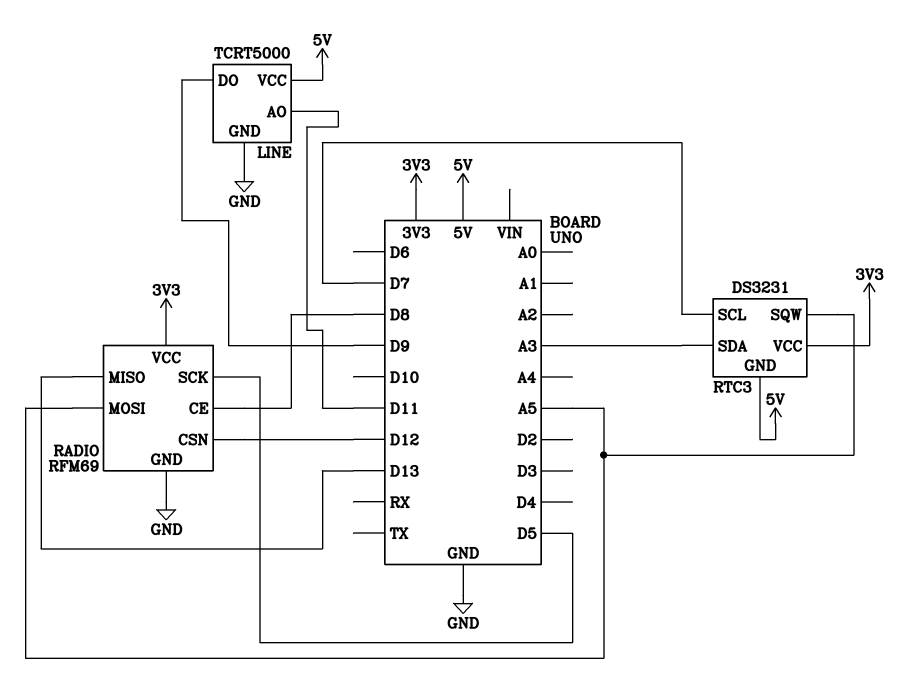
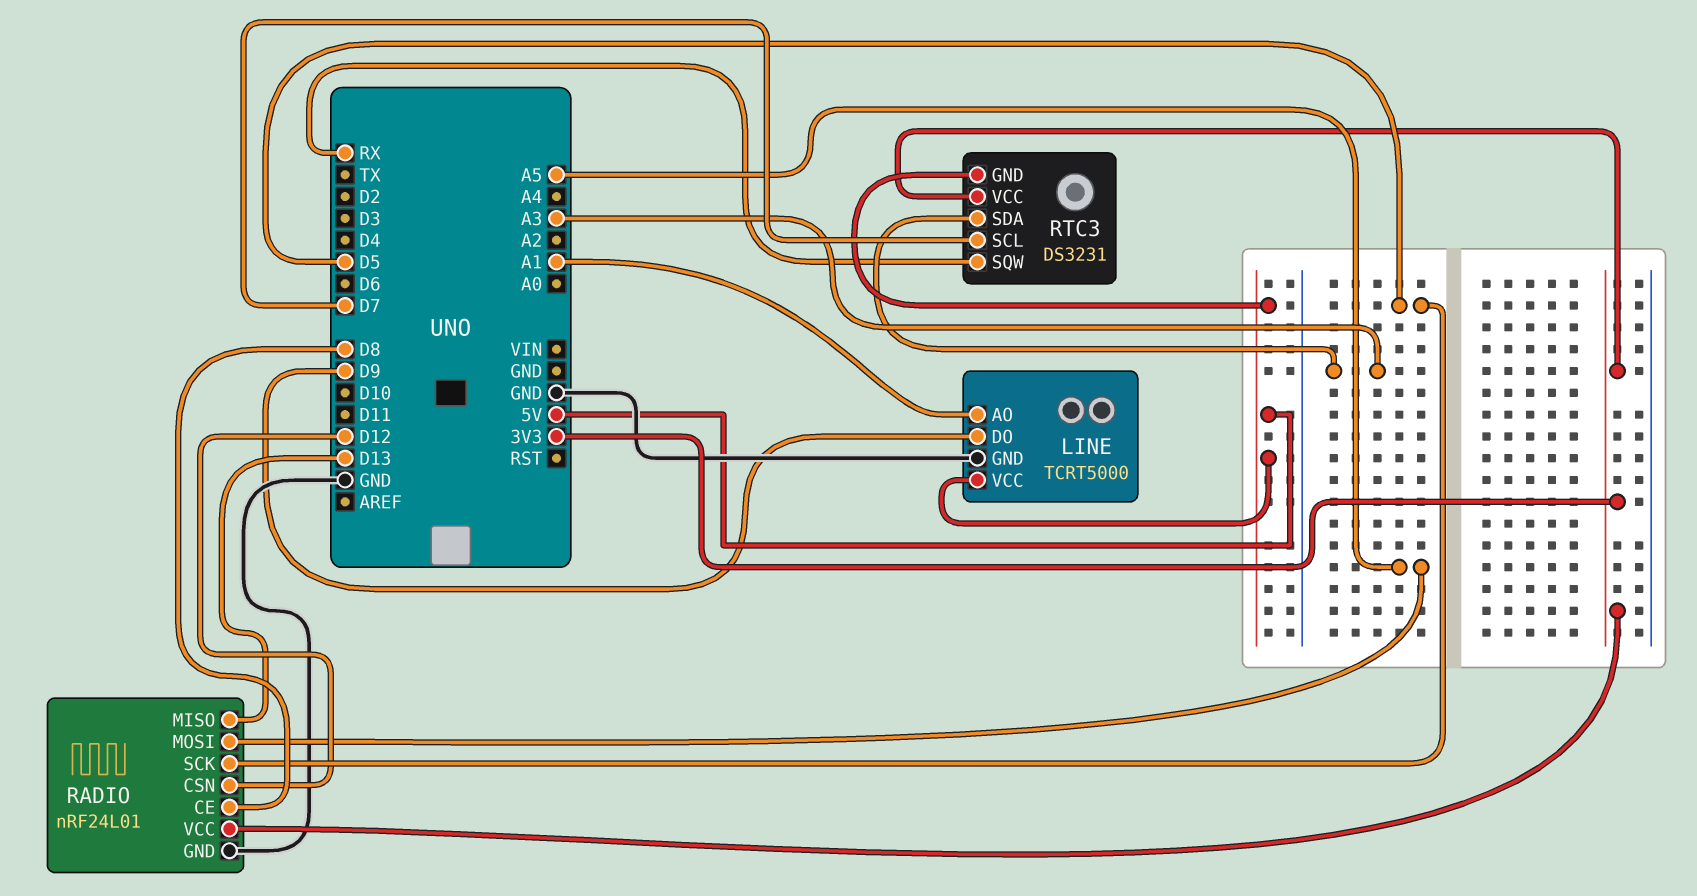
LINE pin AO: D11 -> A1
RADIO: RFM69 -> nRF24L01
RTC3 pin SQW: A5 -> RX

